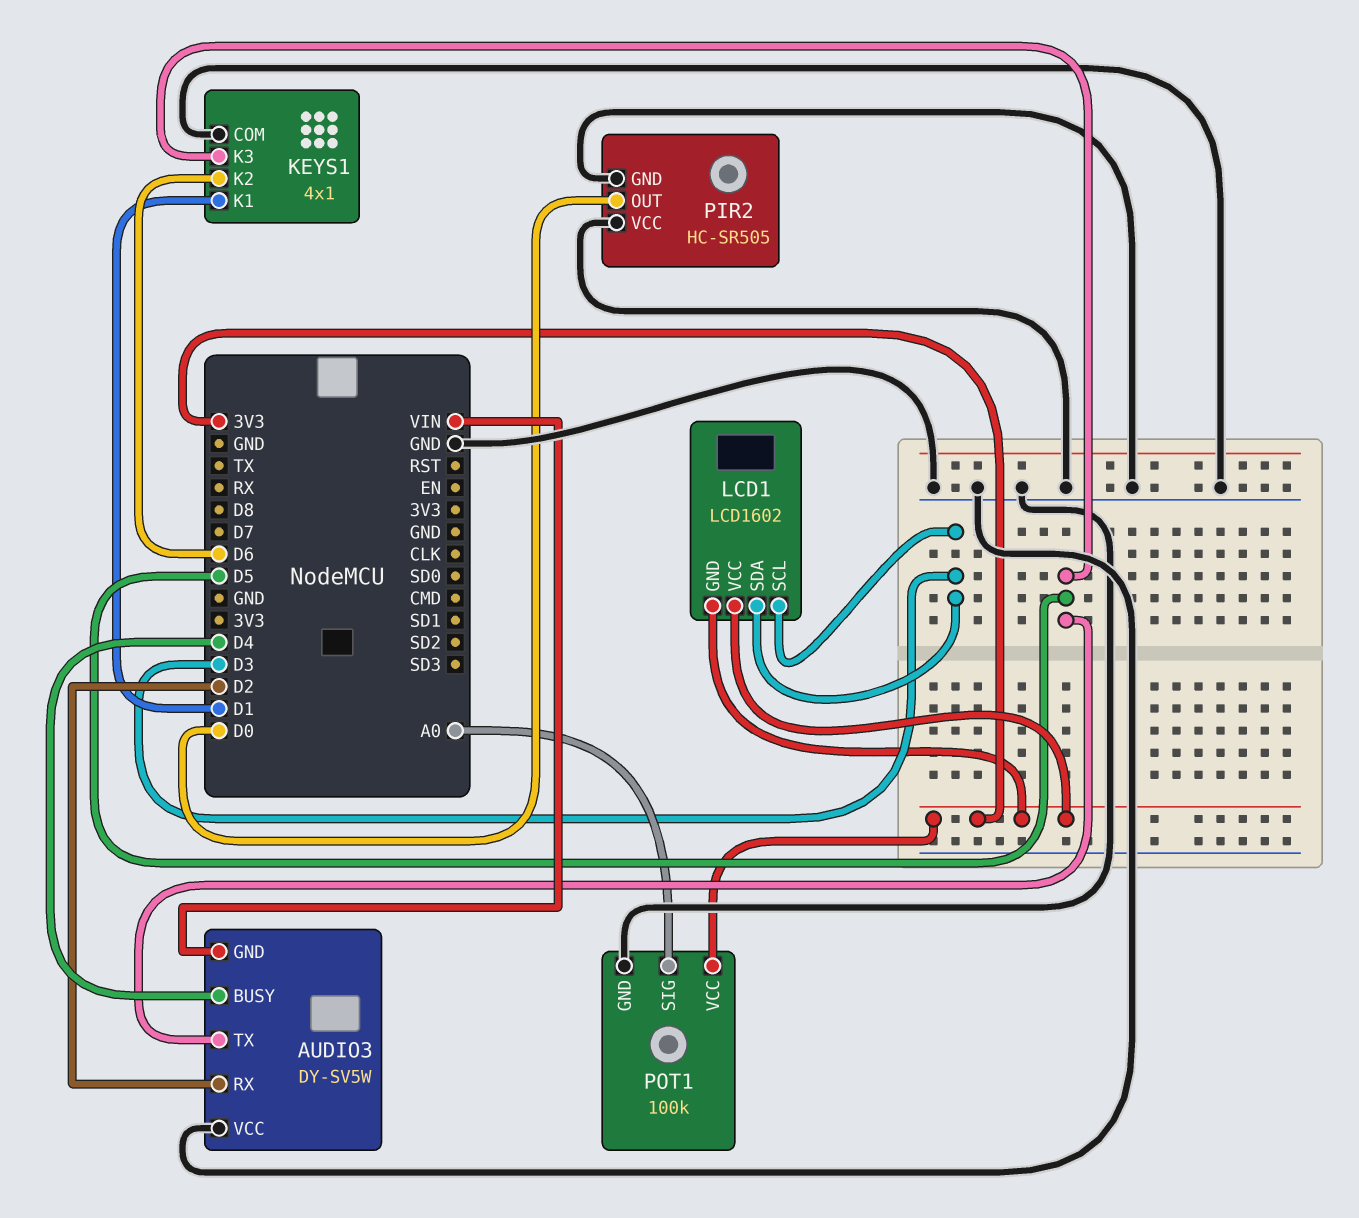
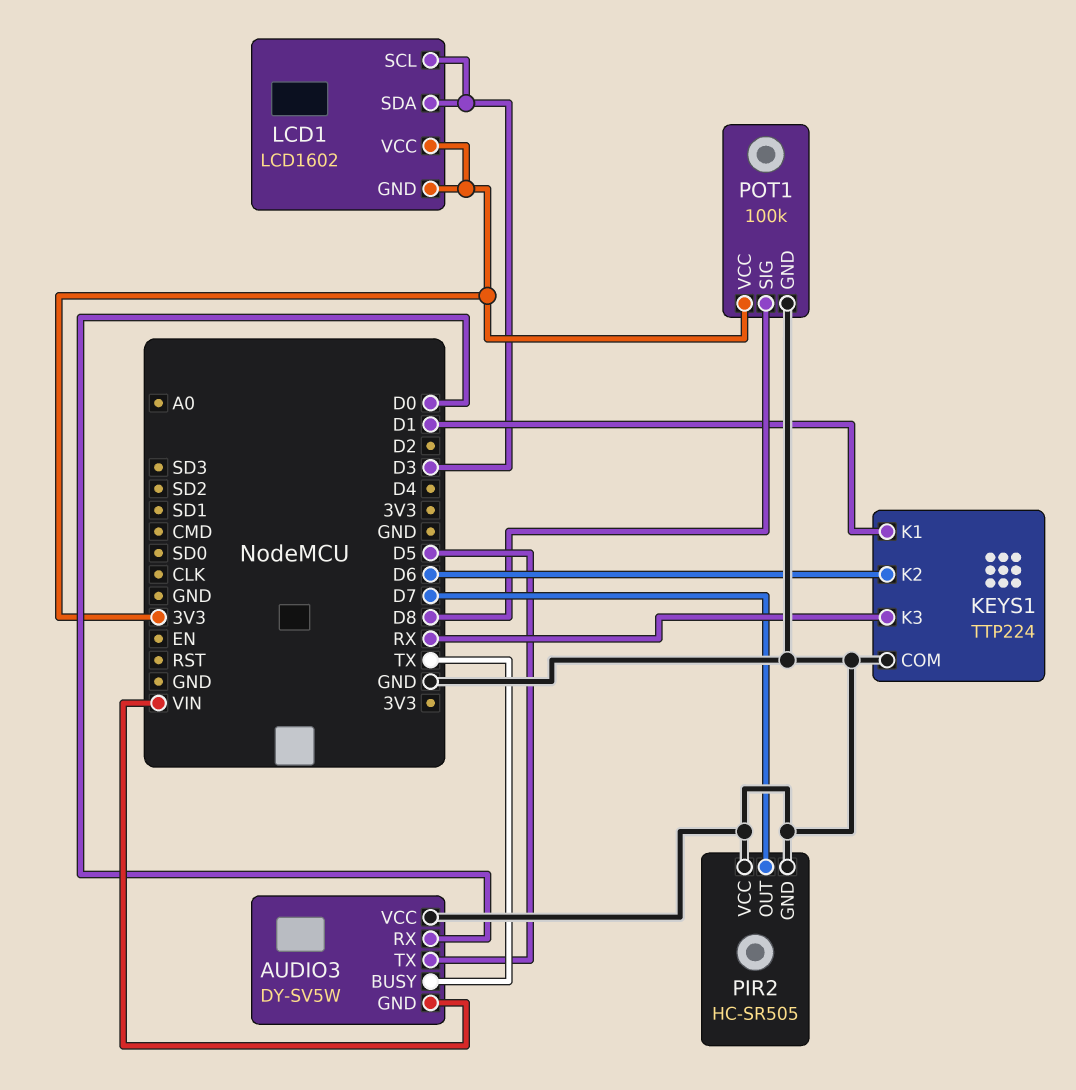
AUDIO3 pin BUSY: D4 -> TX
AUDIO3 pin RX: D2 -> D0
KEYS1: 4x1 -> TTP224
KEYS1 pin K3: D5 -> RX
PIR2 pin OUT: D0 -> D7
POT1 pin SIG: A0 -> D8

